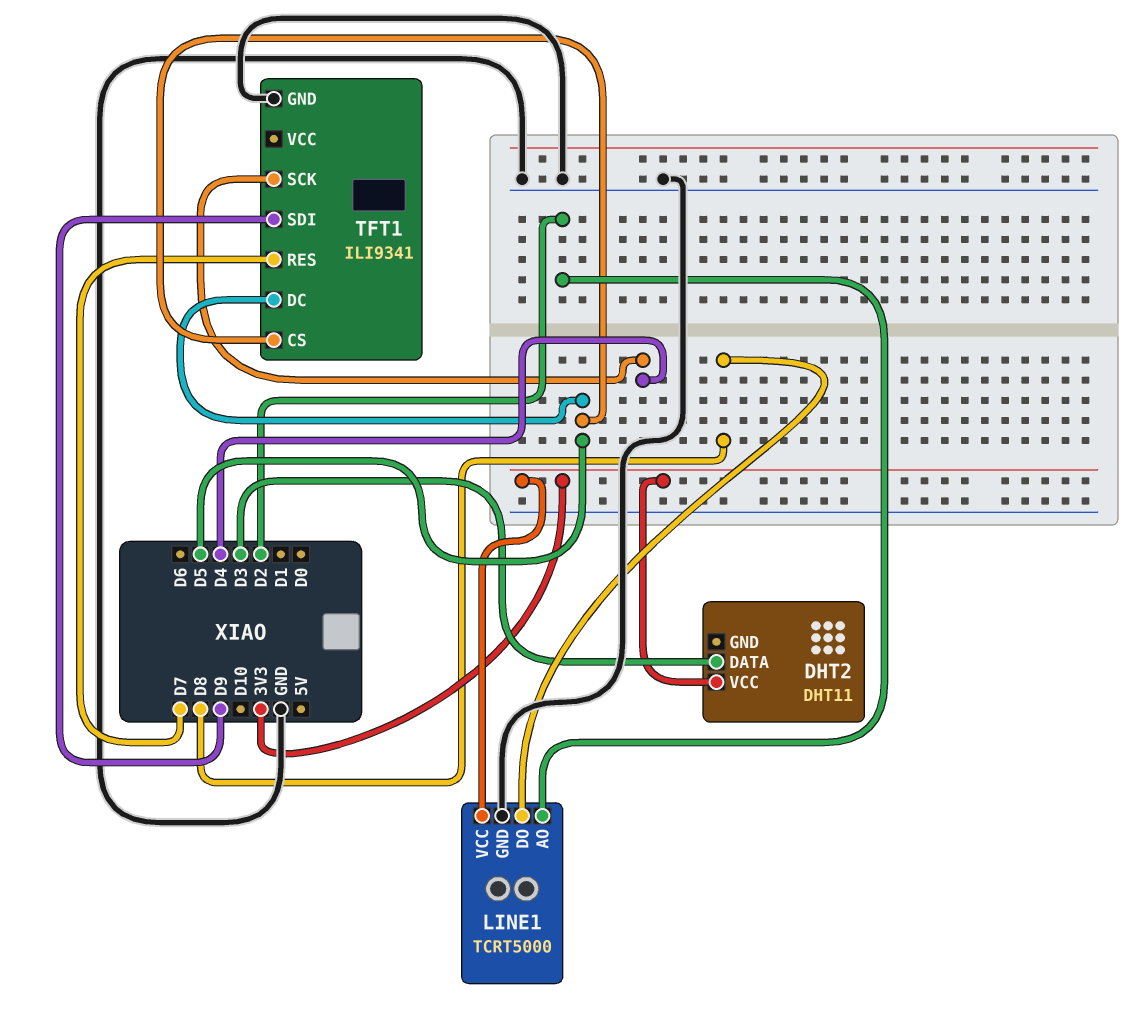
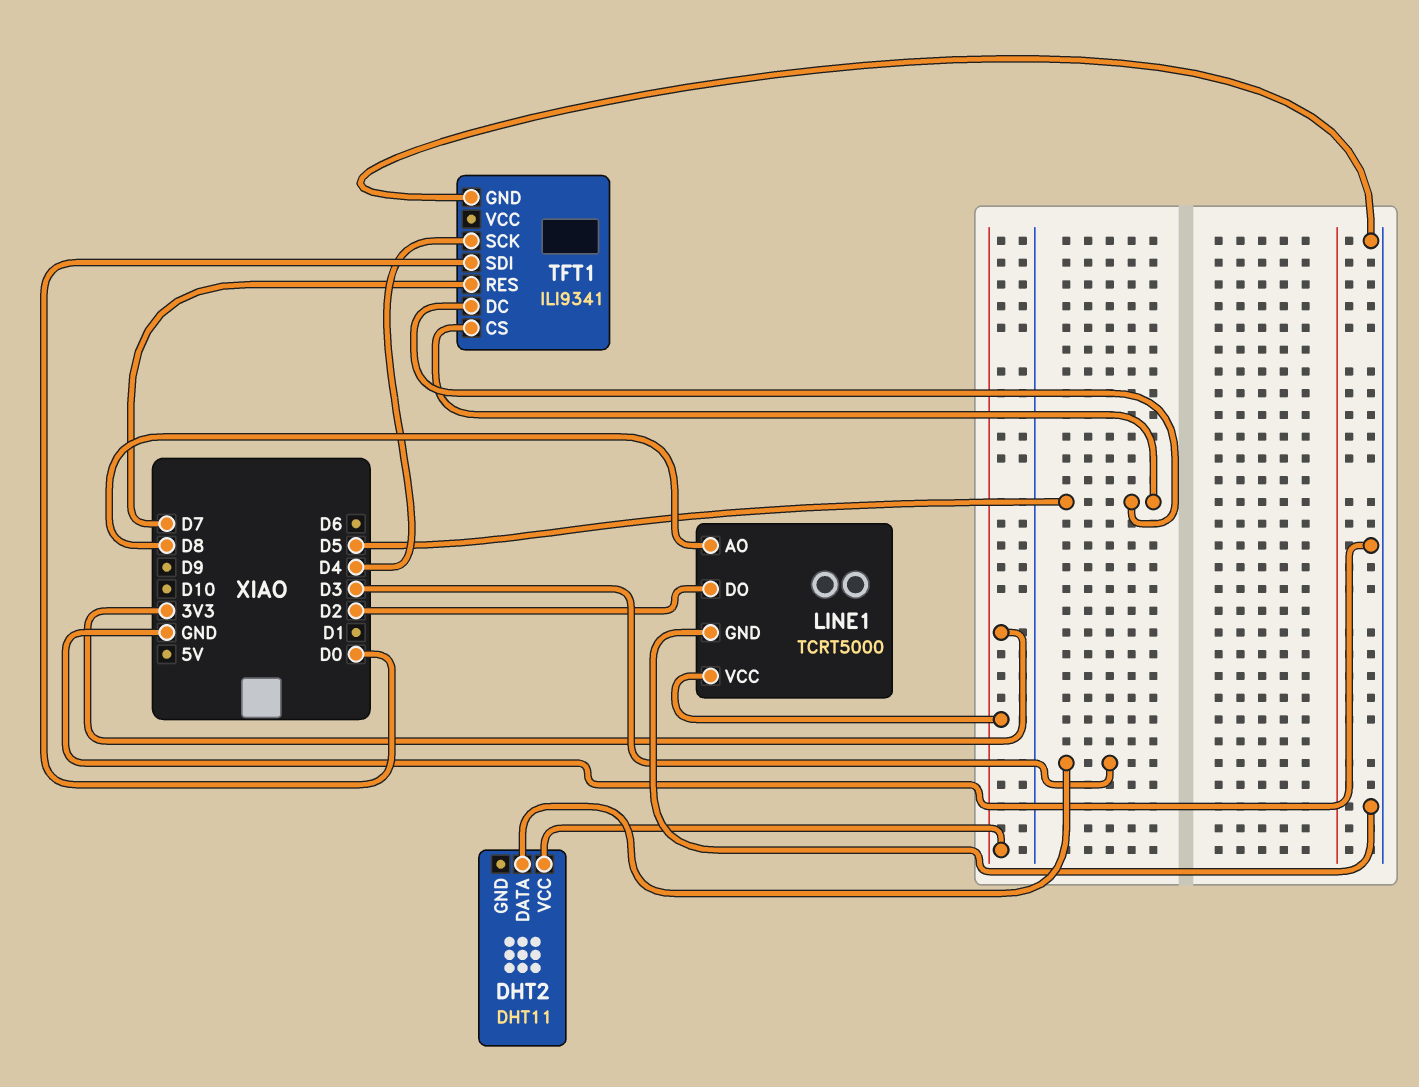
LINE1 pin AO: D2 -> D8
LINE1 pin DO: D8 -> D2
TFT1 pin SDI: D9 -> D0

